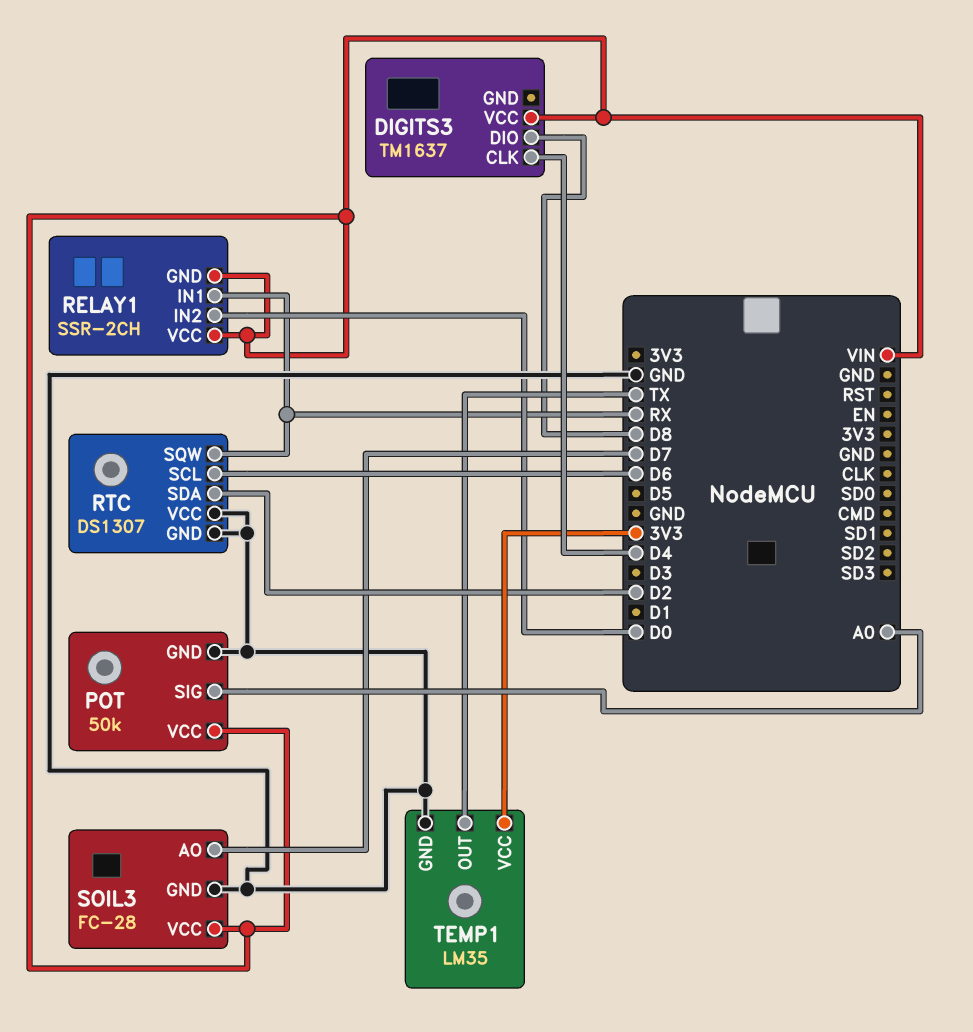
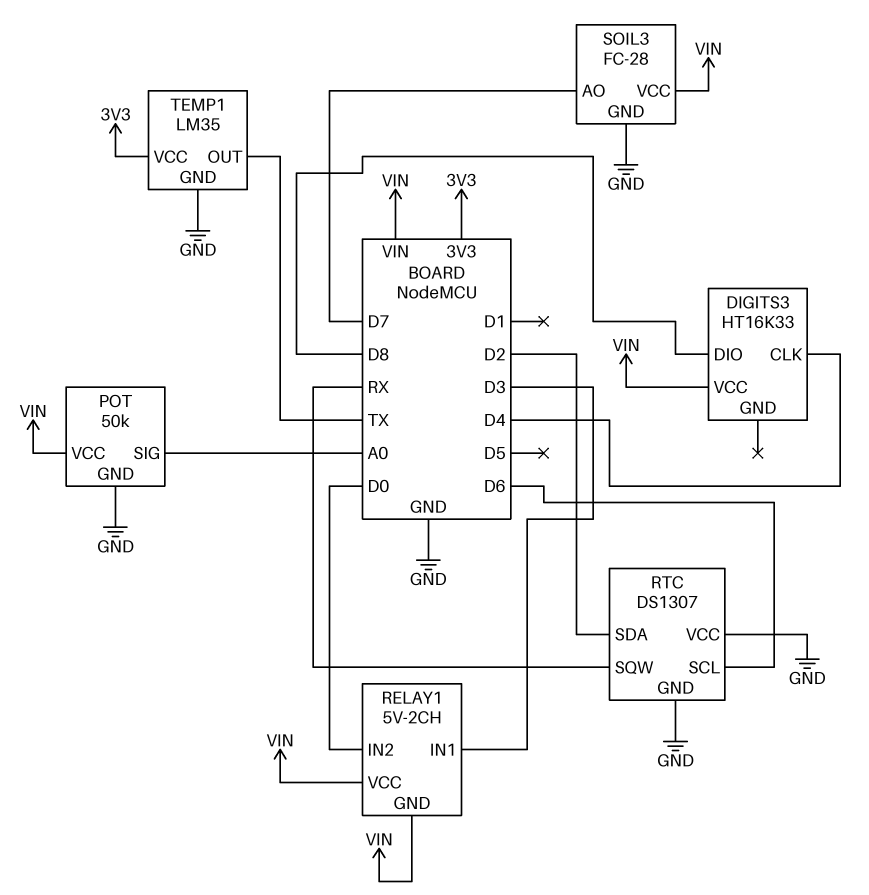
DIGITS3: TM1637 -> HT16K33
RELAY1: SSR-2CH -> 5V-2CH
RELAY1 pin IN1: RX -> D3

